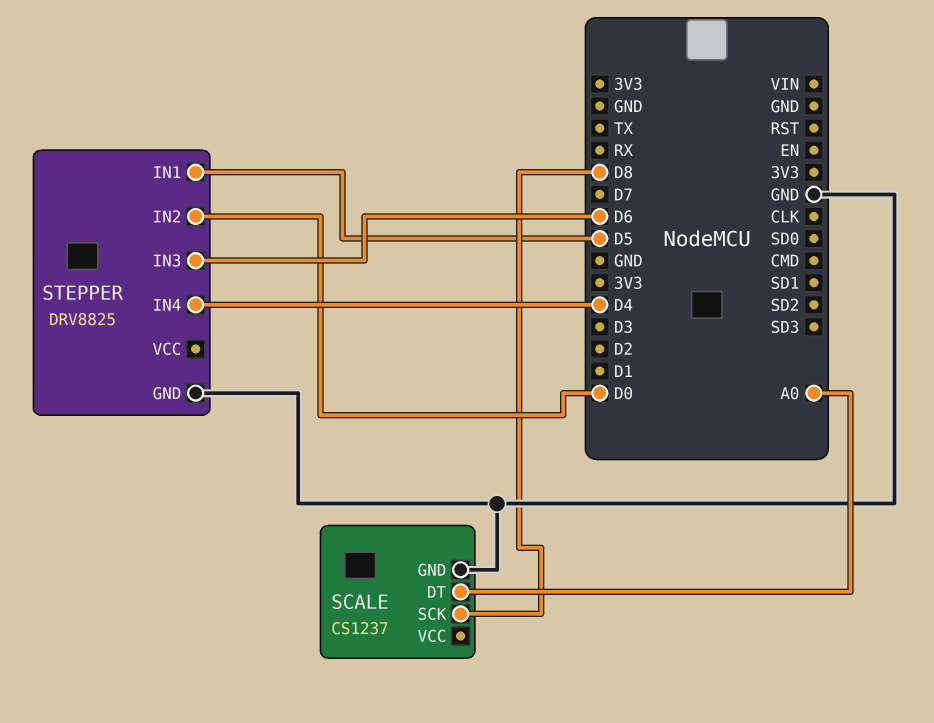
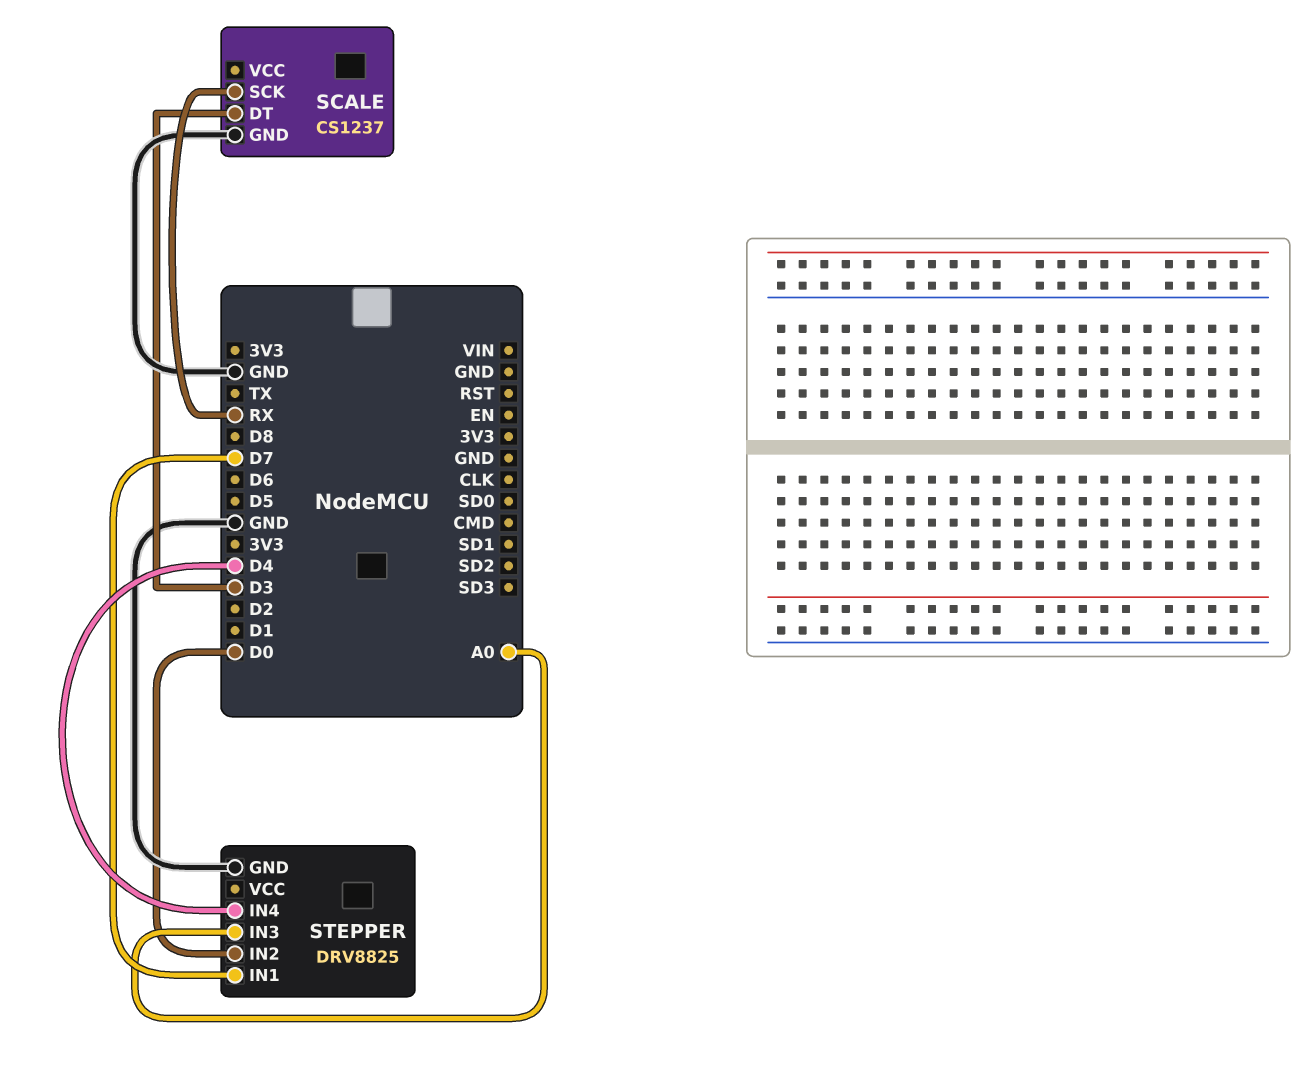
SCALE pin DT: A0 -> D3
SCALE pin SCK: D8 -> RX
STEPPER pin IN1: D5 -> D7
STEPPER pin IN3: D6 -> A0

